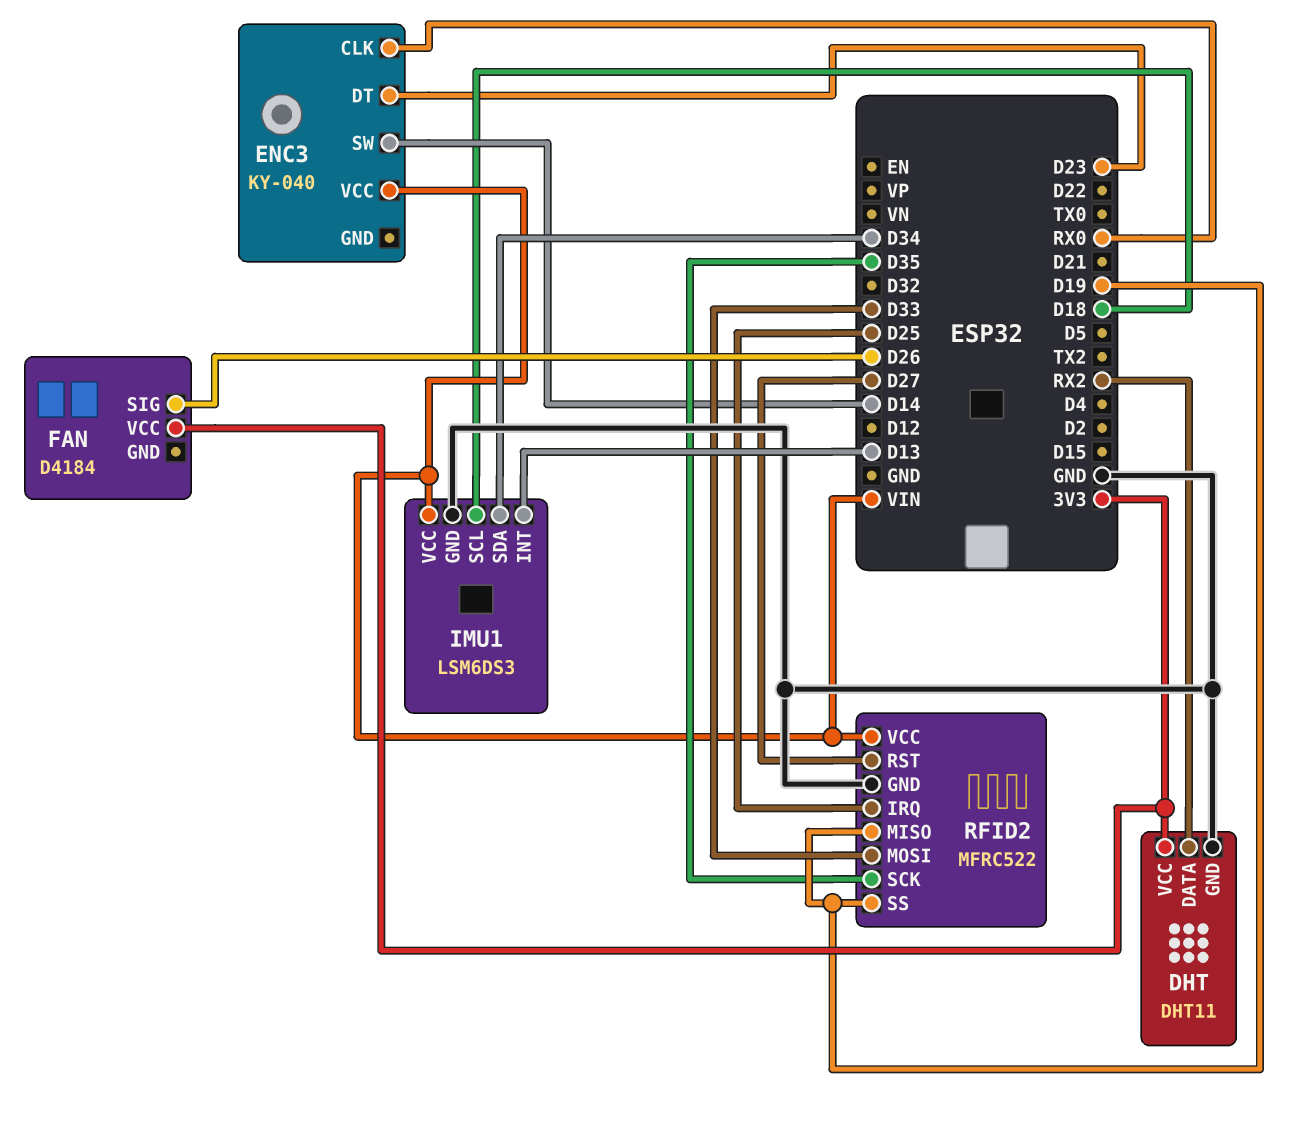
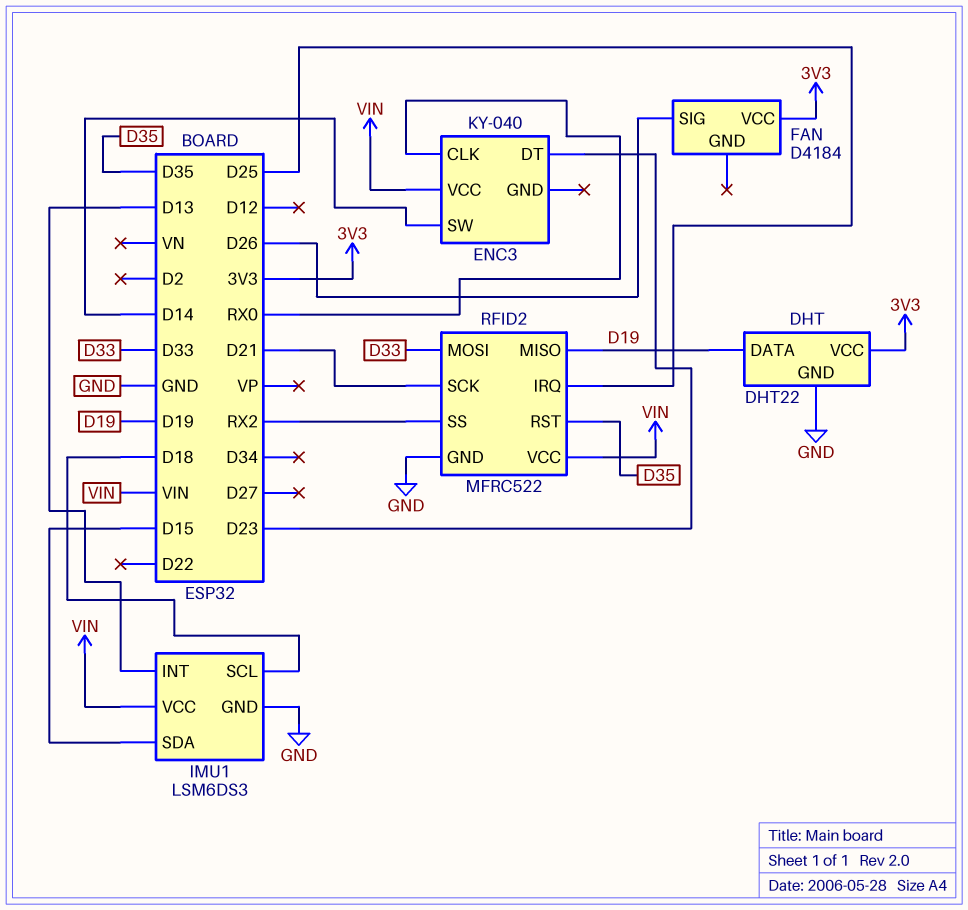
DHT: DHT11 -> DHT22
DHT pin DATA: RX2 -> D19
IMU1 pin SDA: D34 -> D15
RFID2 pin RST: D27 -> D35
RFID2 pin SCK: D35 -> D21
RFID2 pin SS: D19 -> RX2

